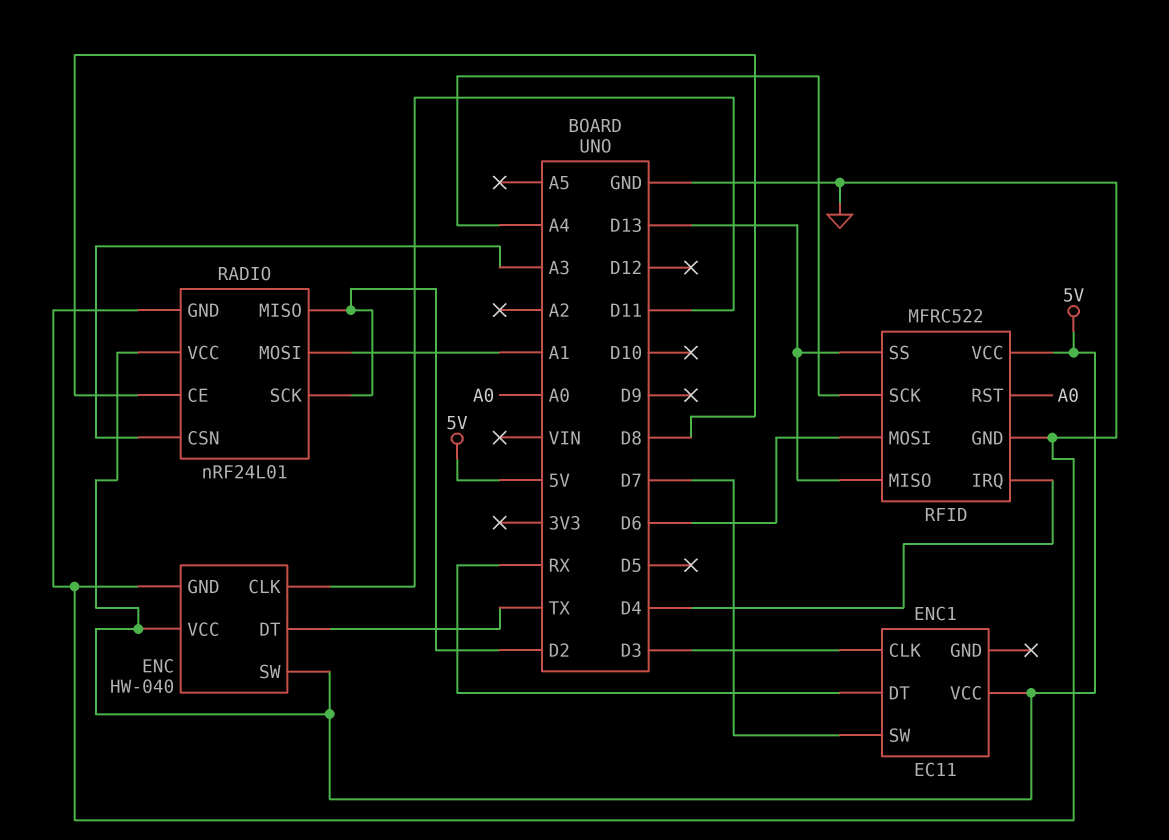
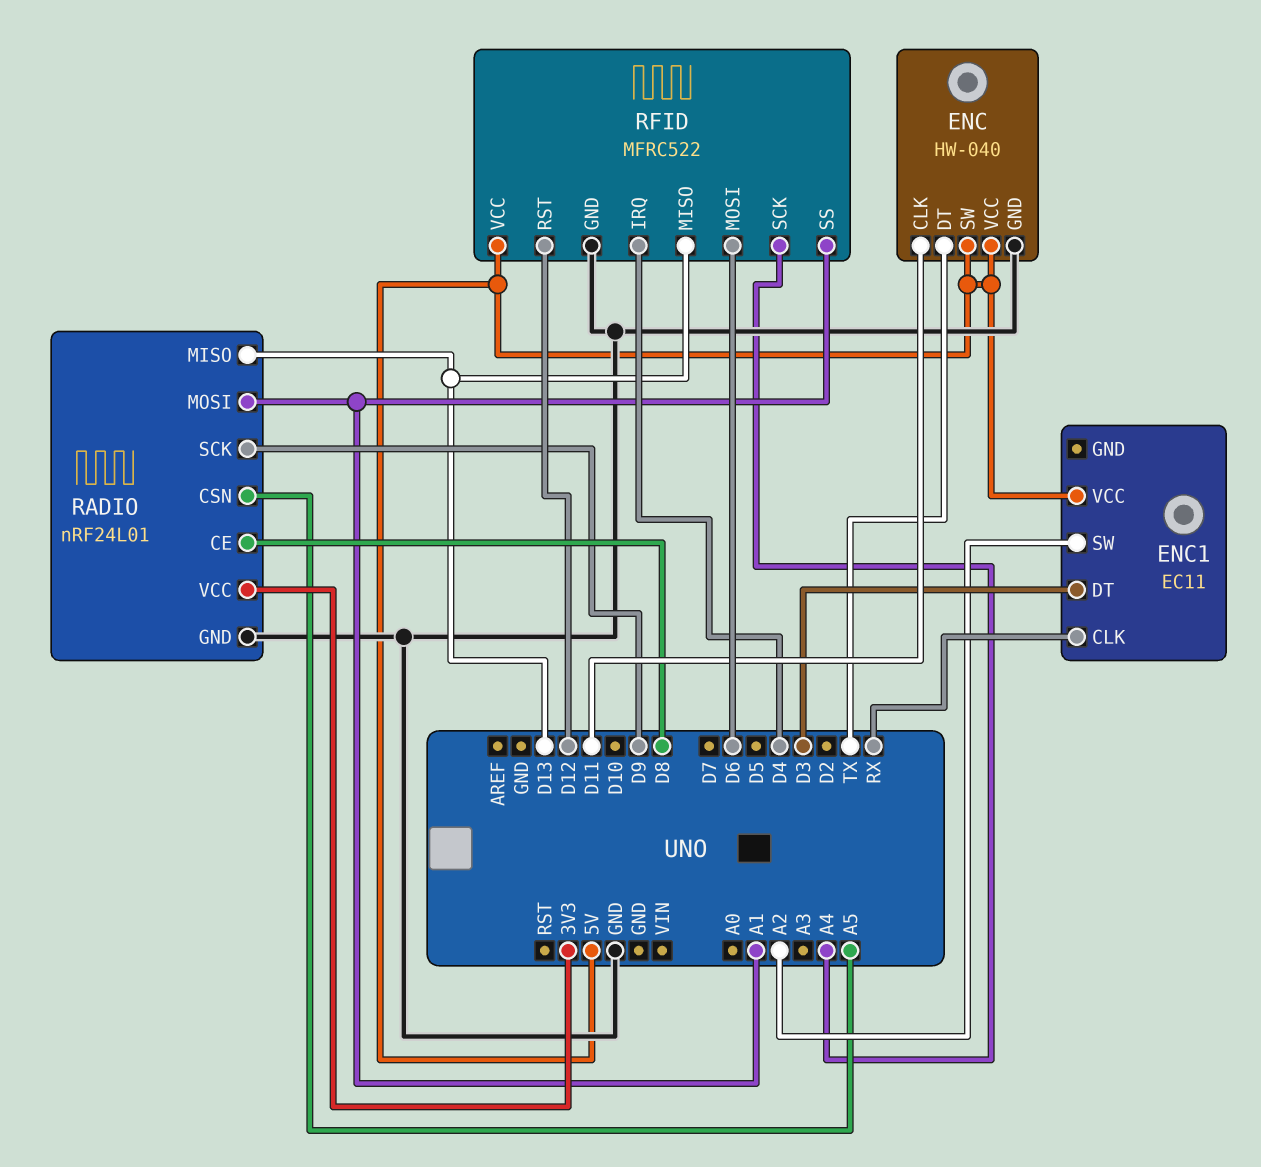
ENC1 pin CLK: D3 -> RX
ENC1 pin DT: RX -> D3
ENC1 pin SW: D7 -> A2
RADIO pin CSN: A3 -> A5
RADIO pin MISO: D2 -> D13
RADIO pin SCK: D2 -> D9
RADIO pin VCC: 5V -> 3V3
RFID pin RST: A0 -> D12
RFID pin SS: D13 -> A1

